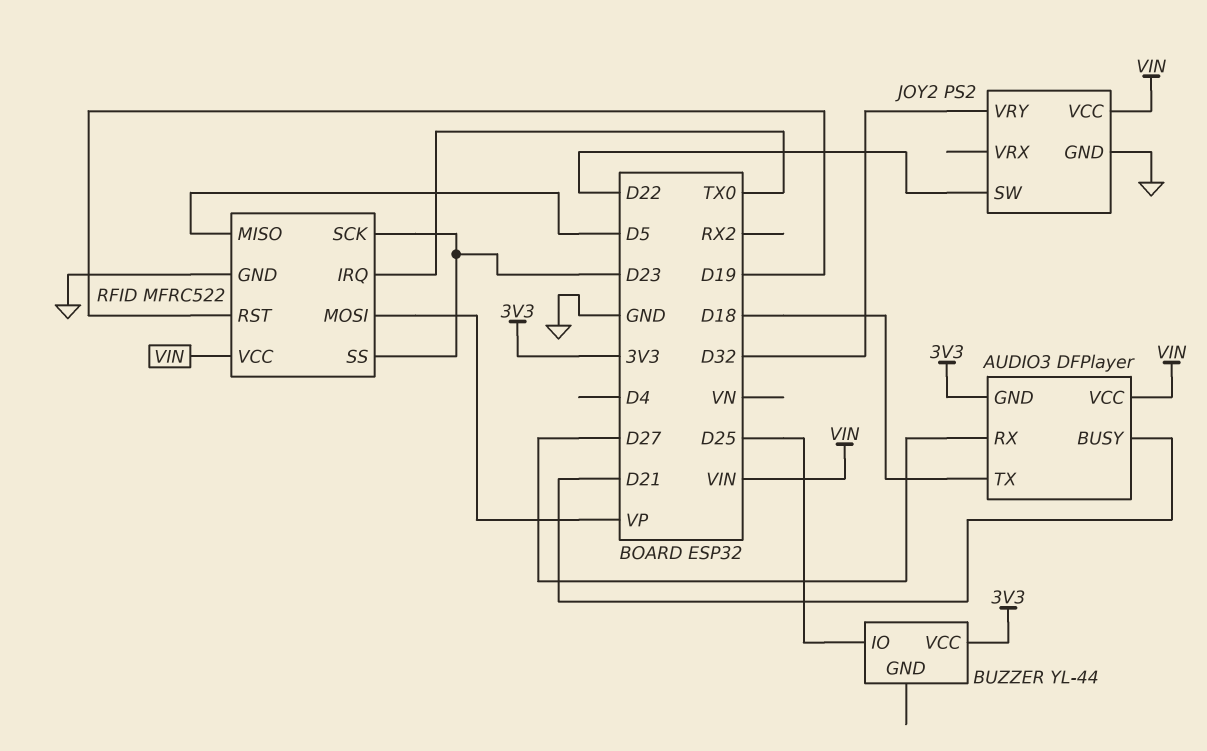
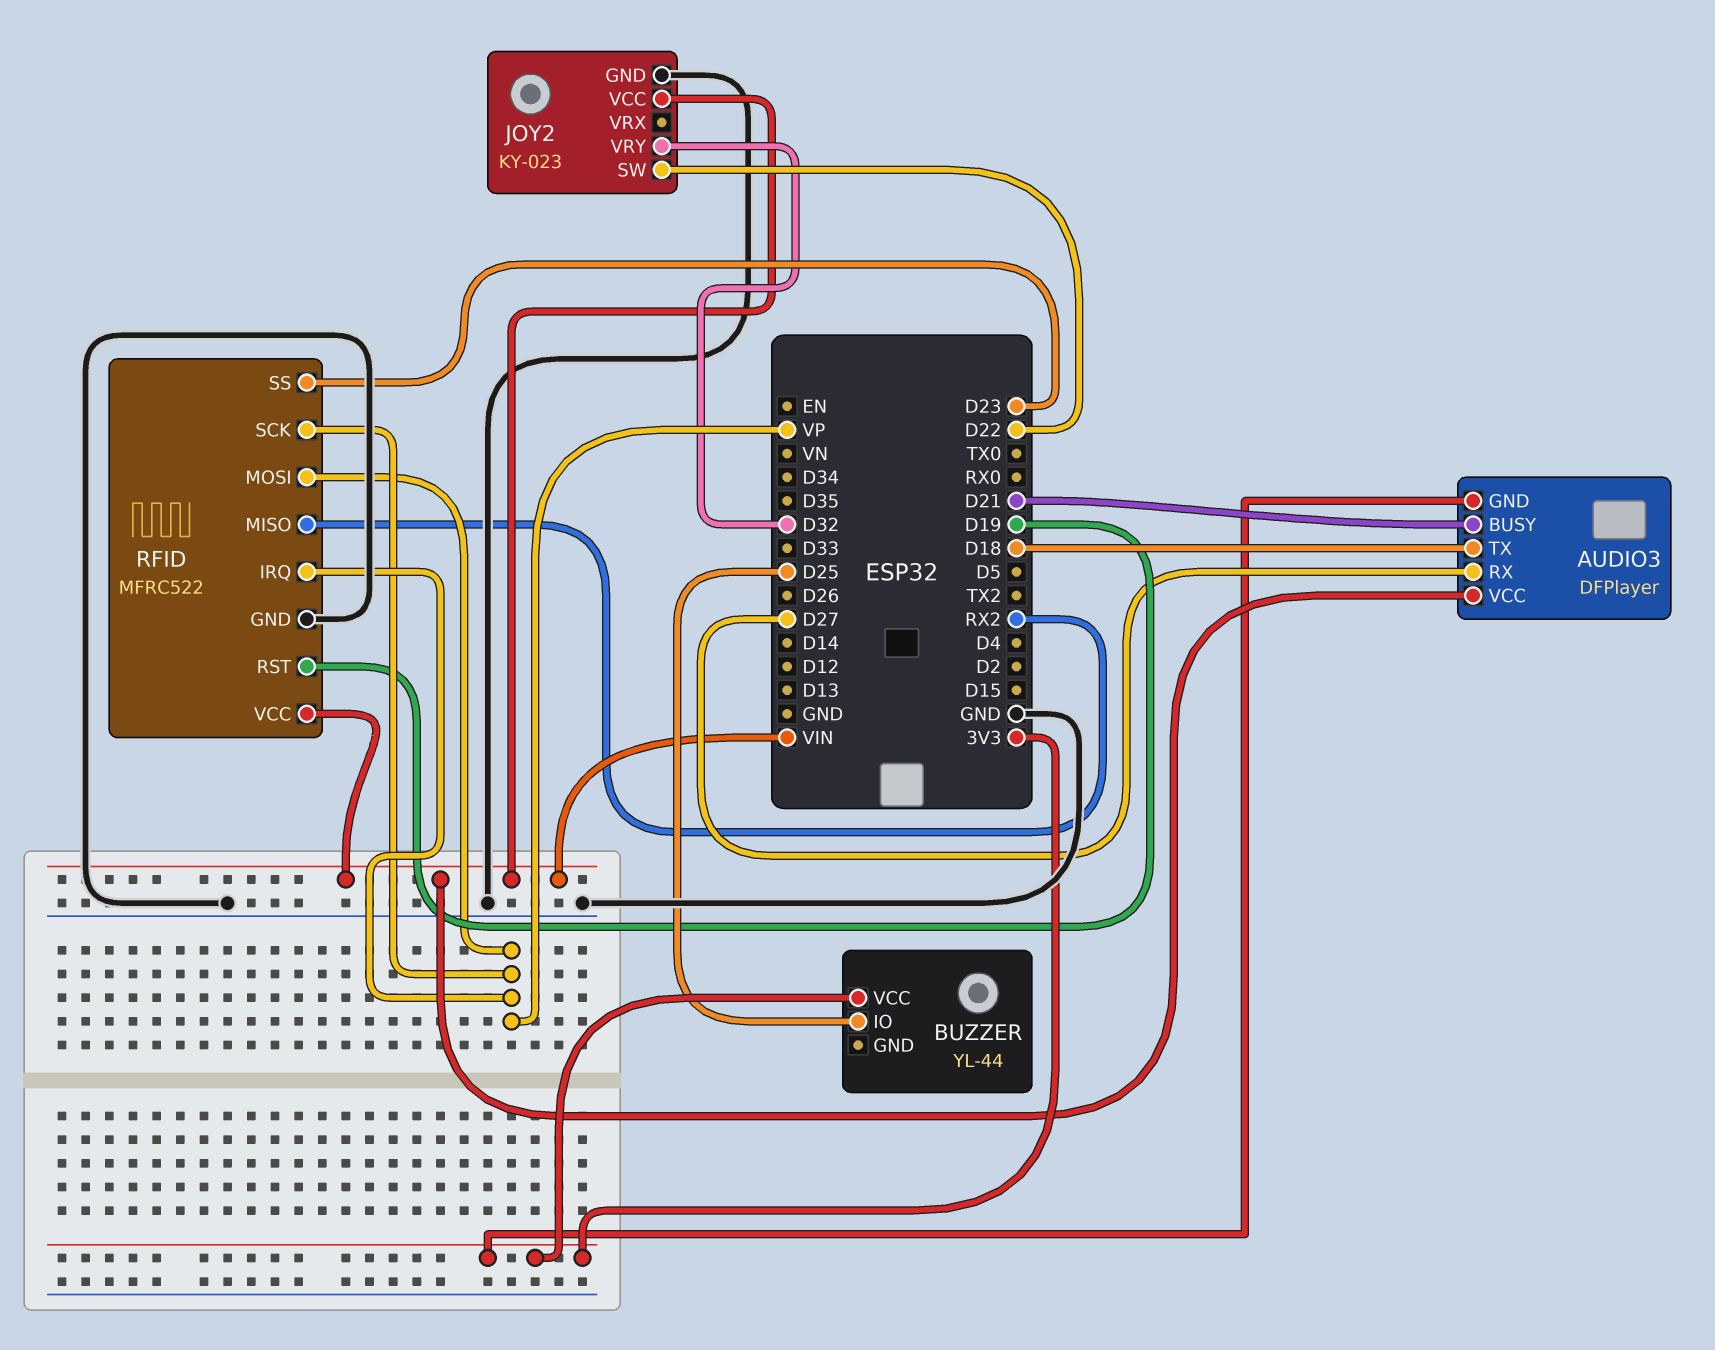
JOY2: PS2 -> KY-023
RFID pin IRQ: TX0 -> VP
RFID pin MISO: D5 -> RX2
RFID pin SCK: D23 -> VP

